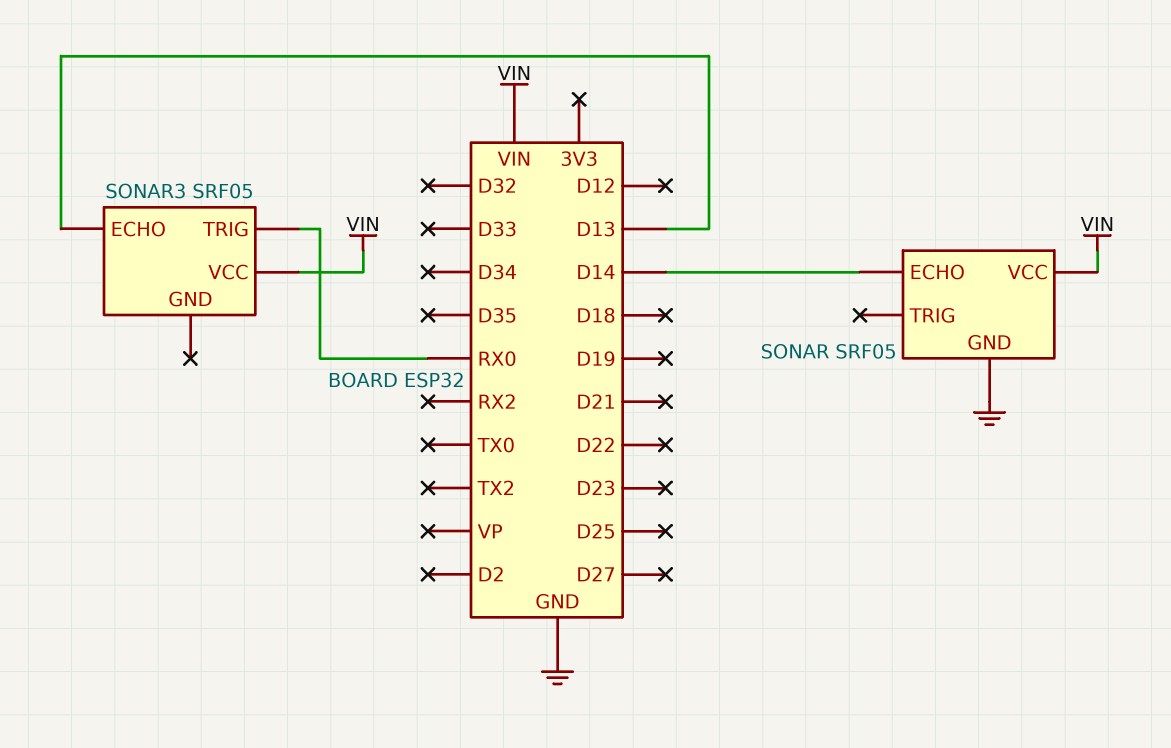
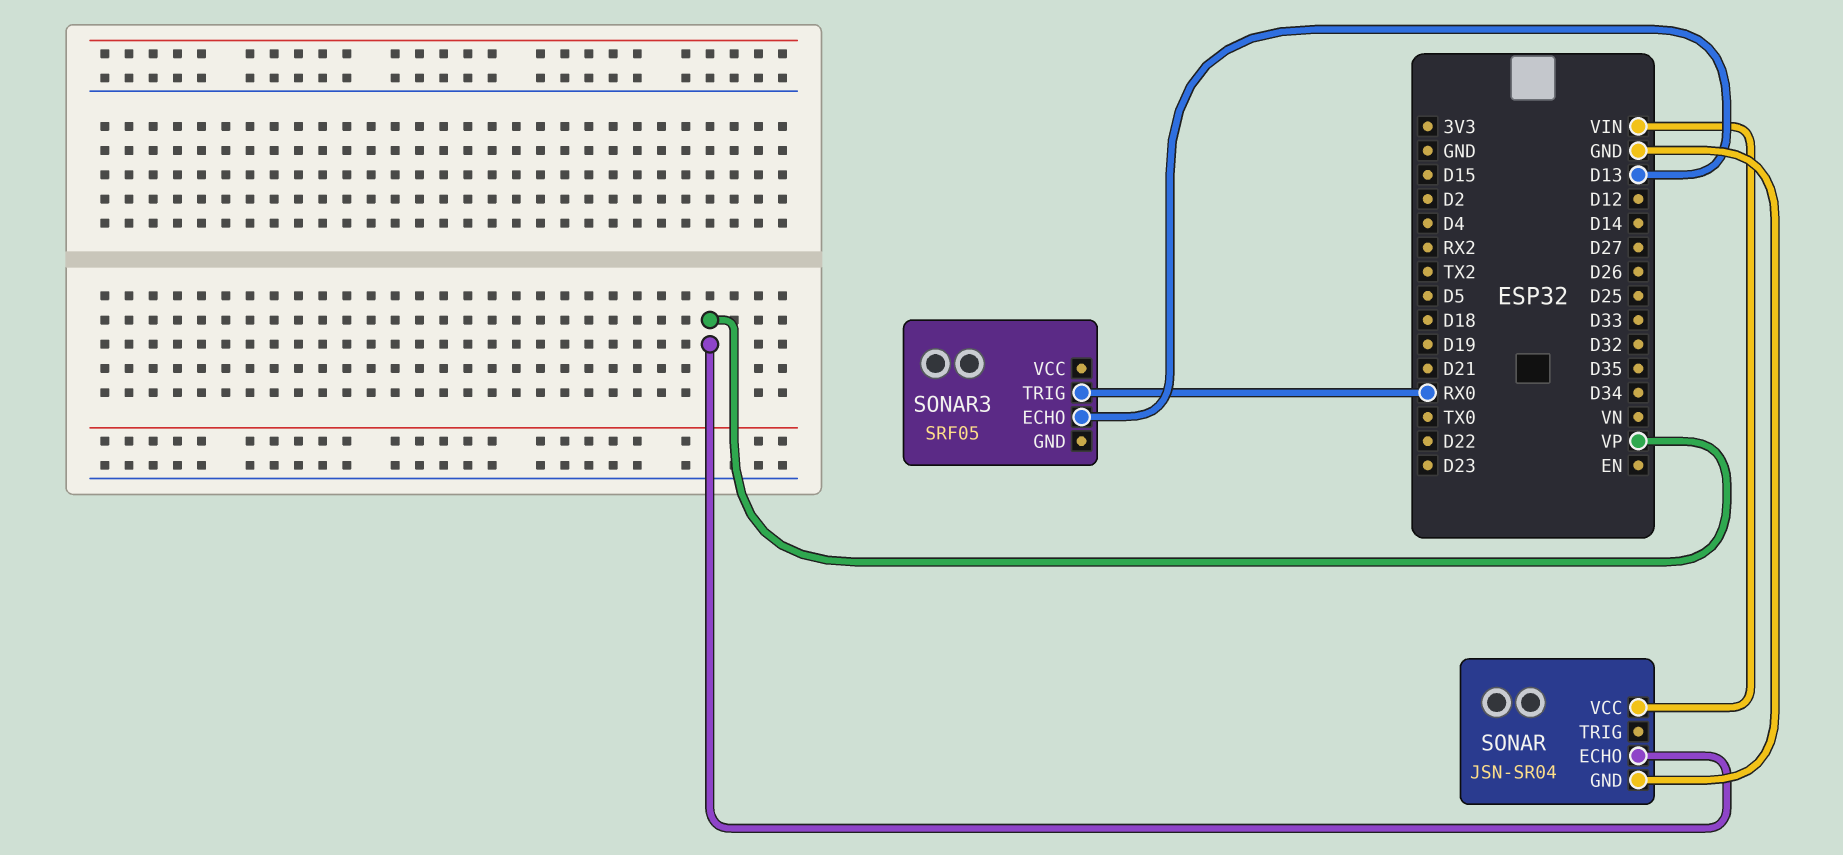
SONAR: SRF05 -> JSN-SR04
SONAR pin ECHO: D14 -> VP
SONAR3 pin VCC: VIN -> none

